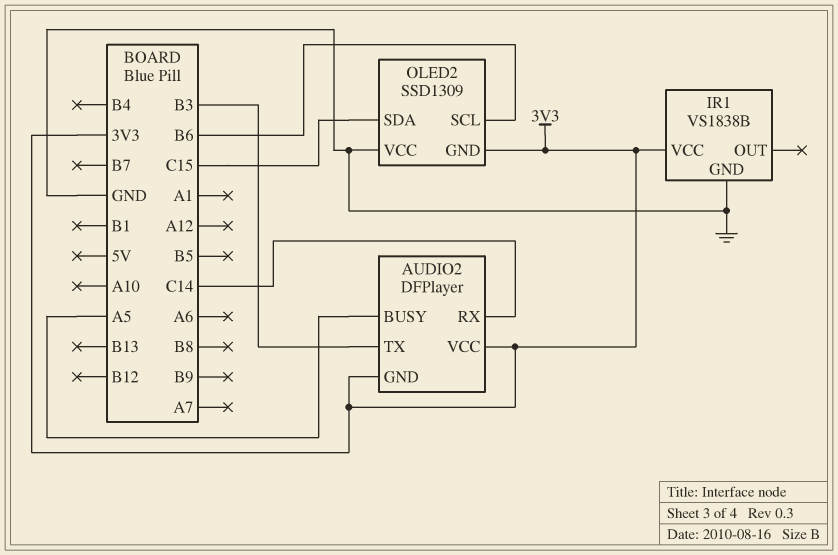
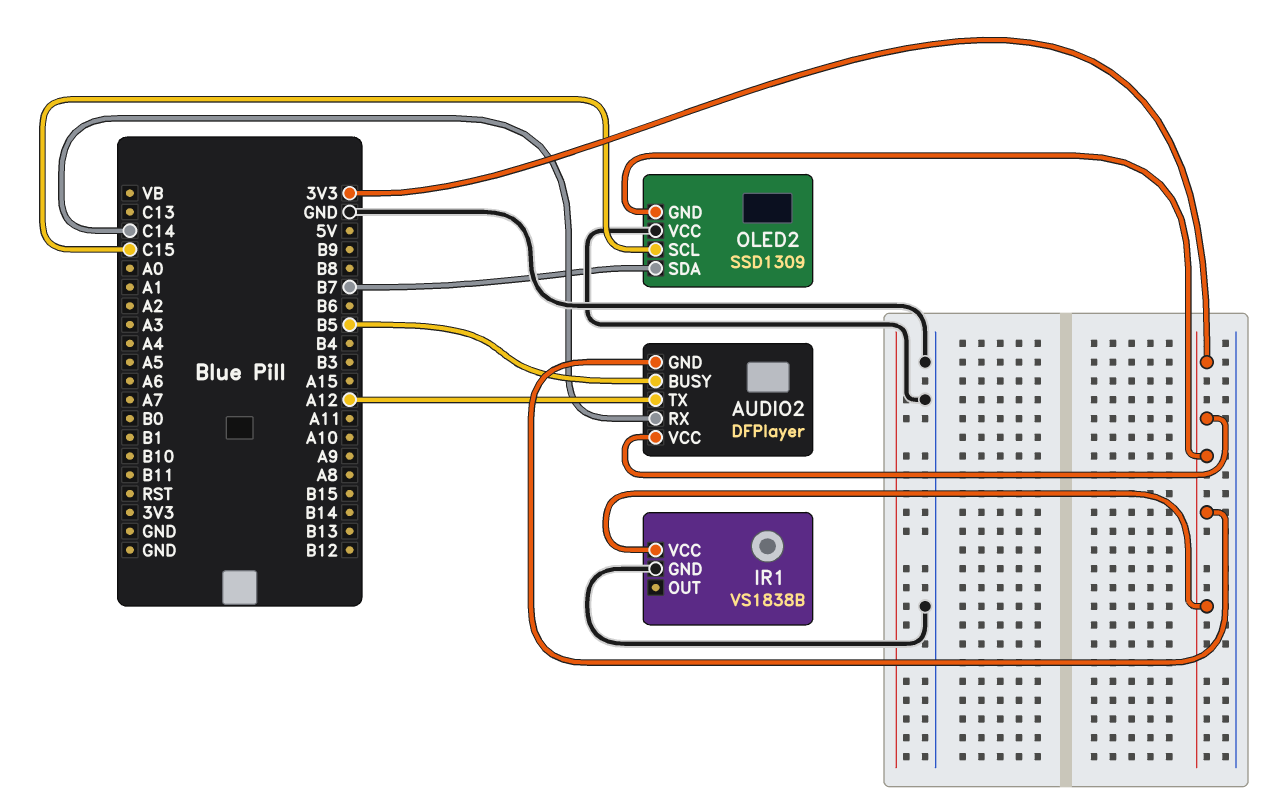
AUDIO2 pin BUSY: A5 -> B5
AUDIO2 pin TX: B3 -> A12
OLED2 pin SCL: B6 -> C15
OLED2 pin SDA: C15 -> B7

